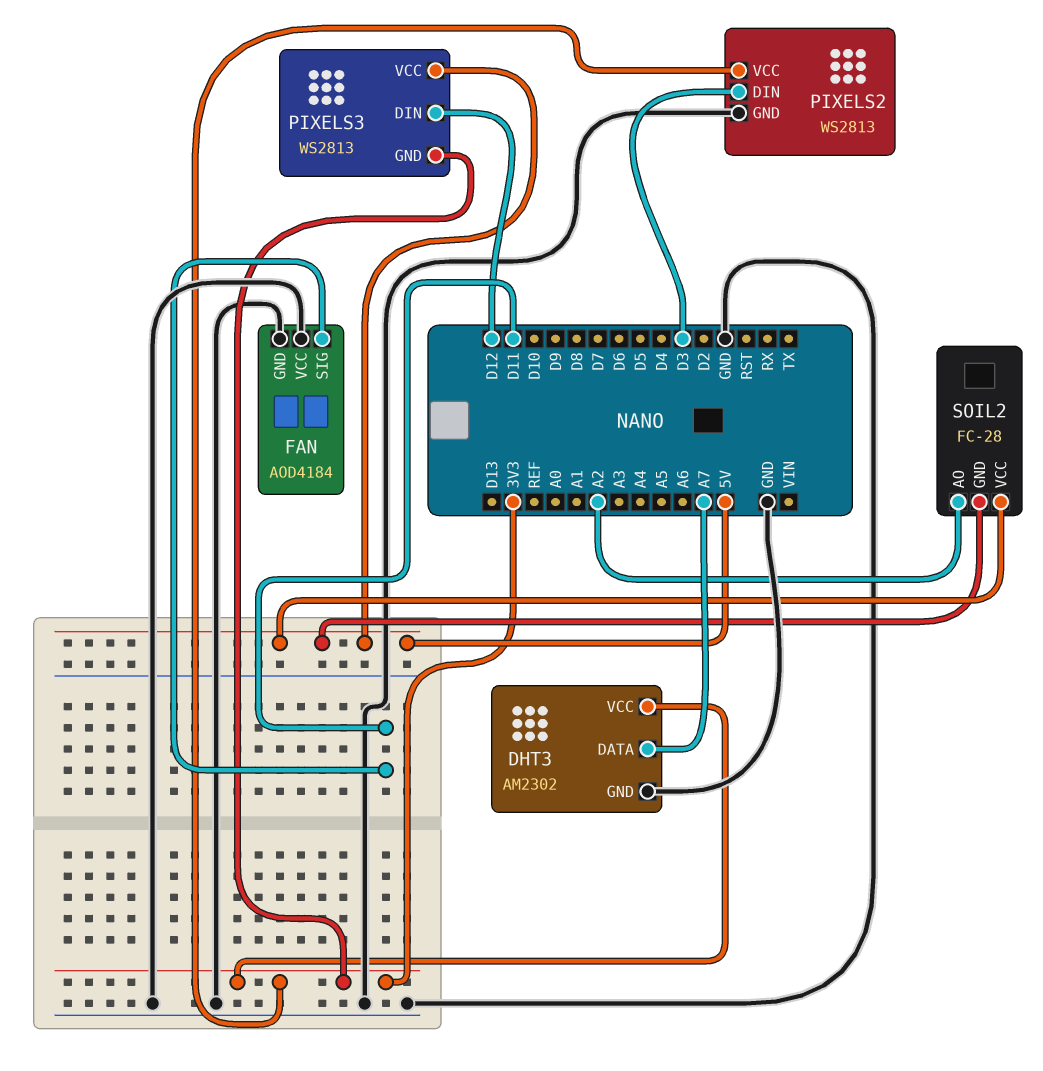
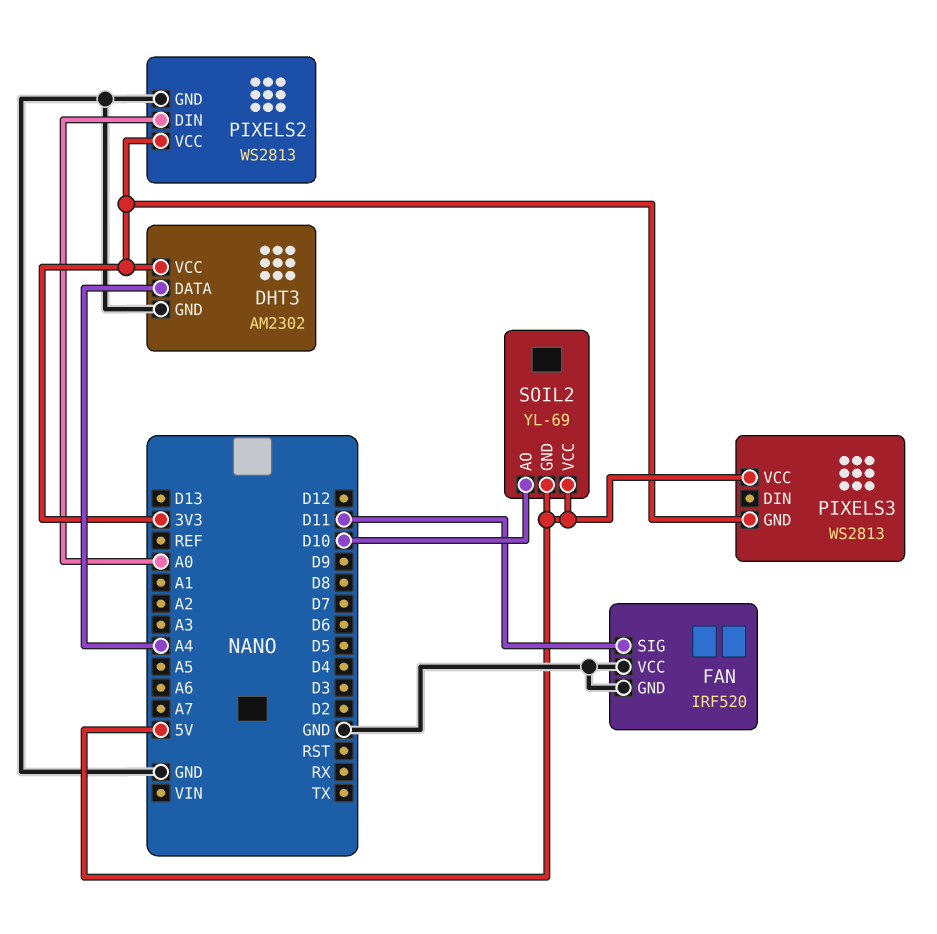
DHT3 pin DATA: A7 -> A4
FAN: AOD4184 -> IRF520
PIXELS2 pin DIN: D3 -> A0
PIXELS3 pin DIN: D12 -> none
SOIL2: FC-28 -> YL-69
SOIL2 pin AO: A2 -> D10

